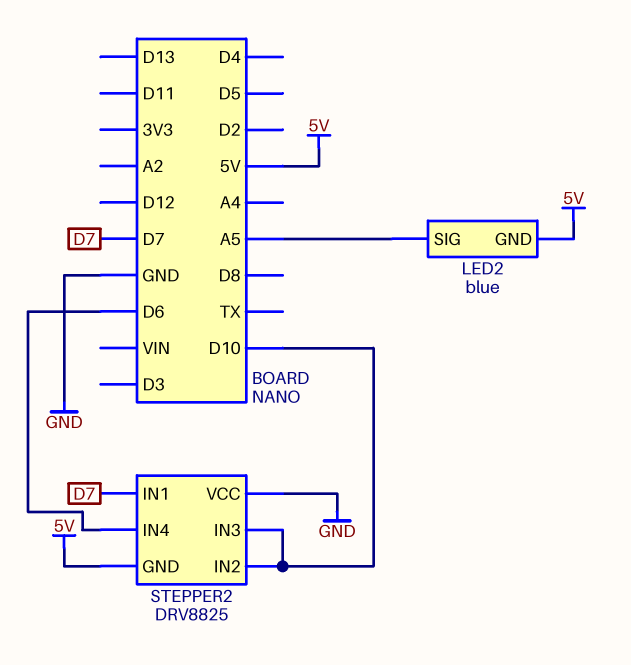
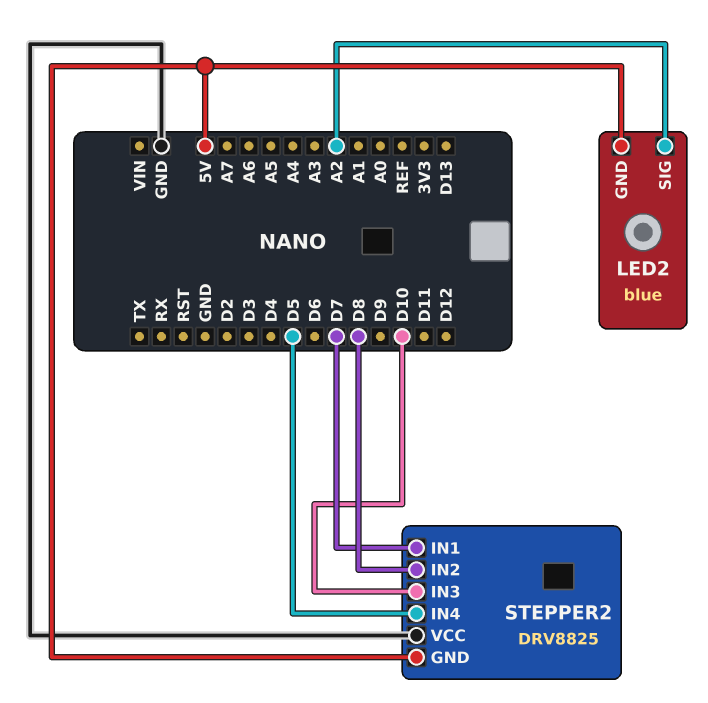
LED2 pin SIG: A5 -> A2
STEPPER2 pin IN2: D10 -> D8
STEPPER2 pin IN4: D6 -> D5

